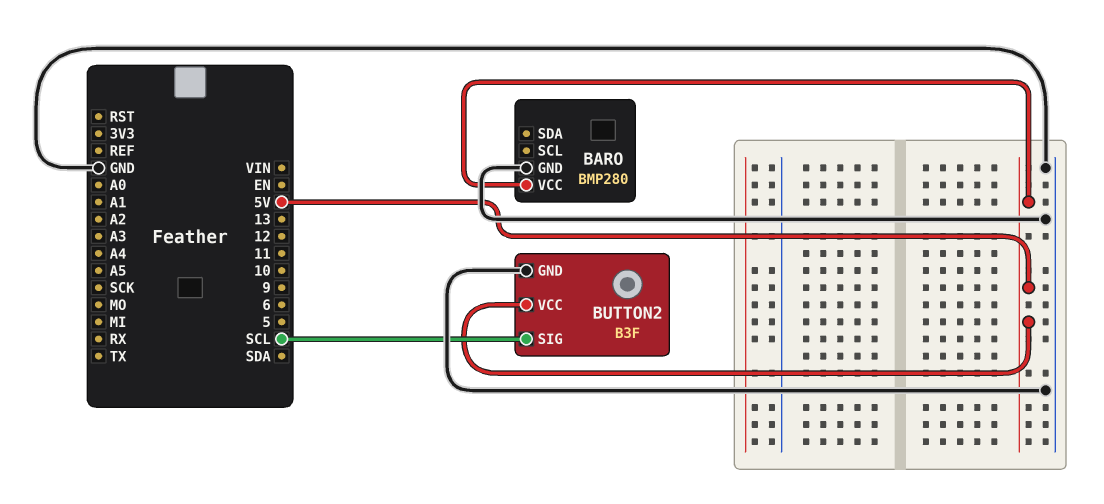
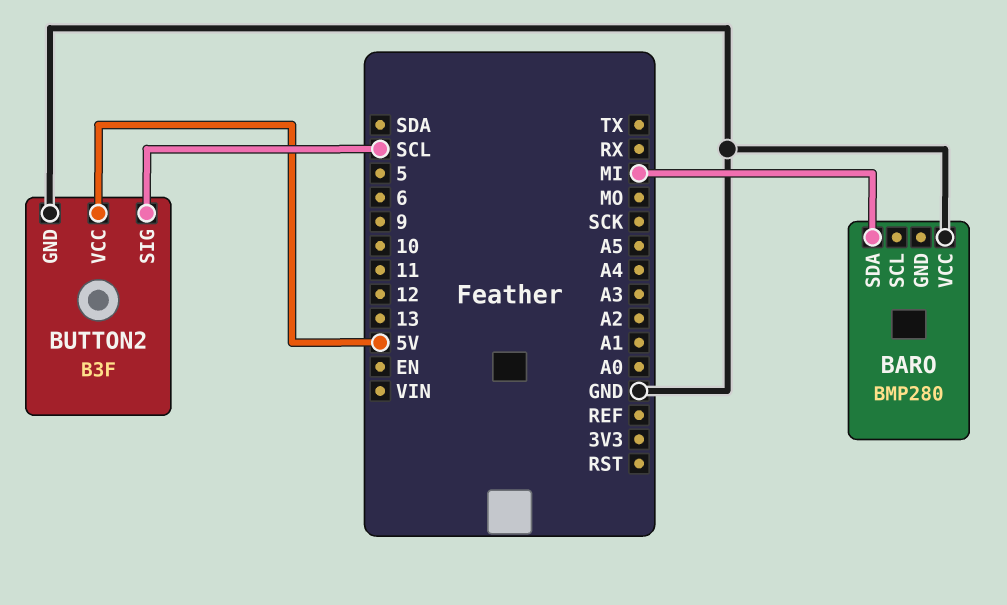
BARO pin GND: GND -> none
BARO pin SDA: none -> MI
BARO pin VCC: 5V -> GND

